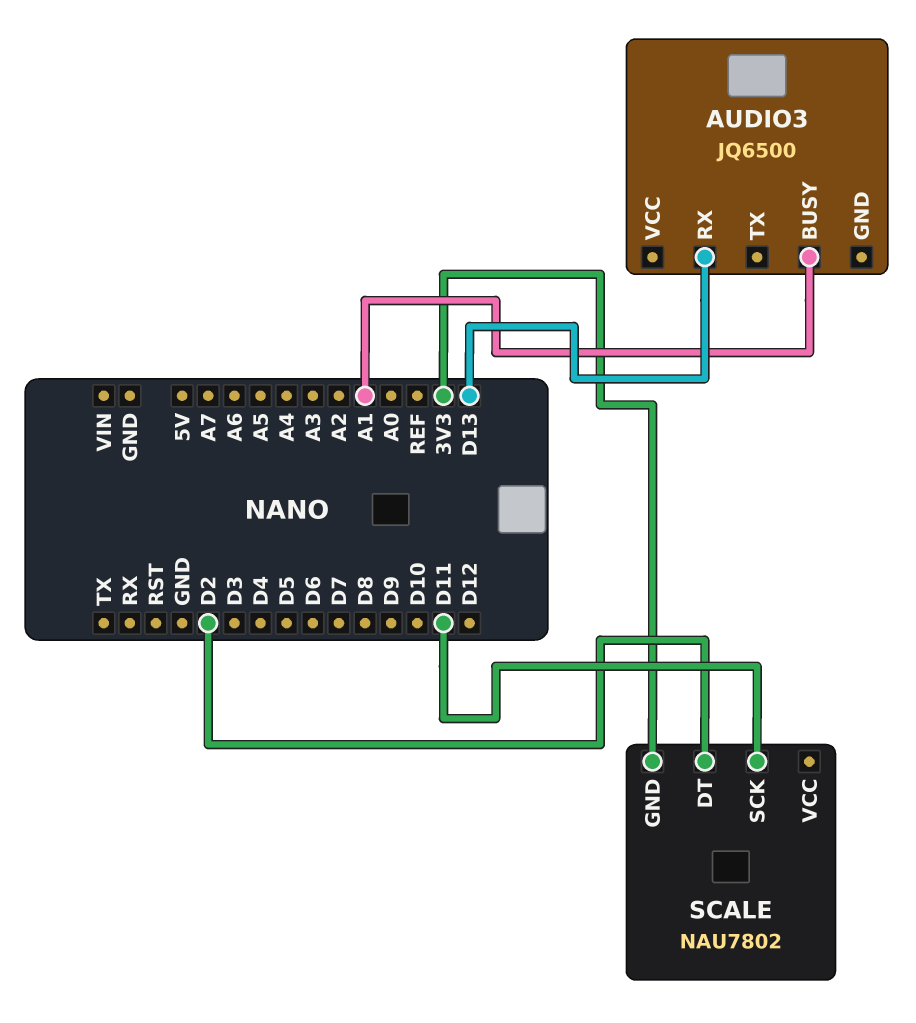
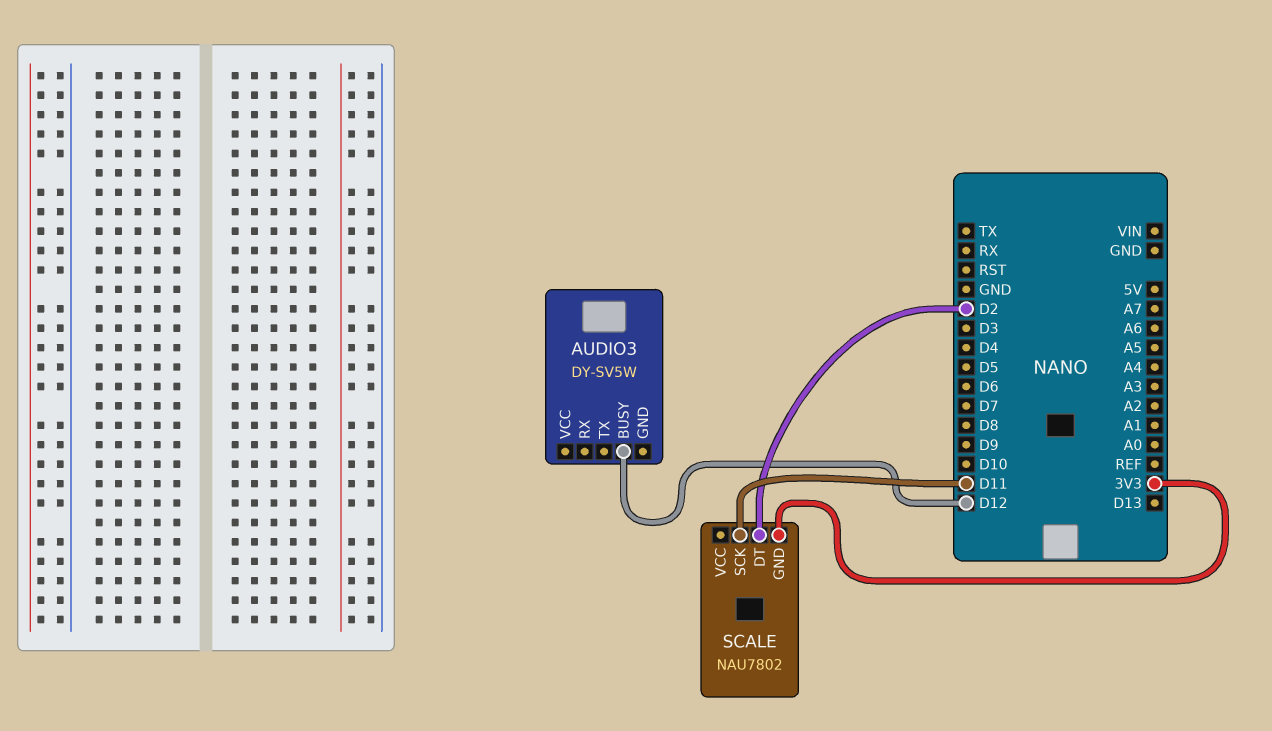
AUDIO3: JQ6500 -> DY-SV5W
AUDIO3 pin BUSY: A1 -> D12
AUDIO3 pin RX: D13 -> none

